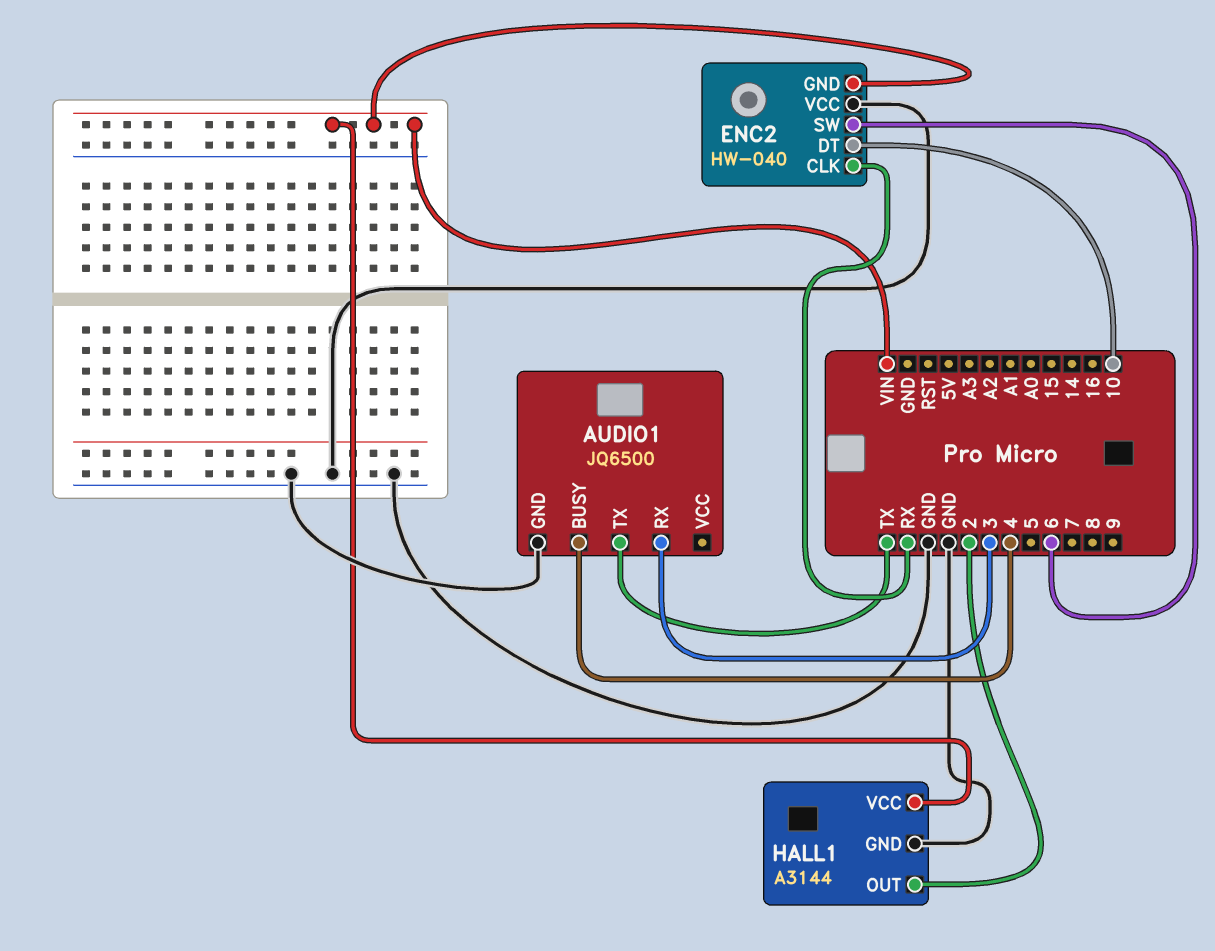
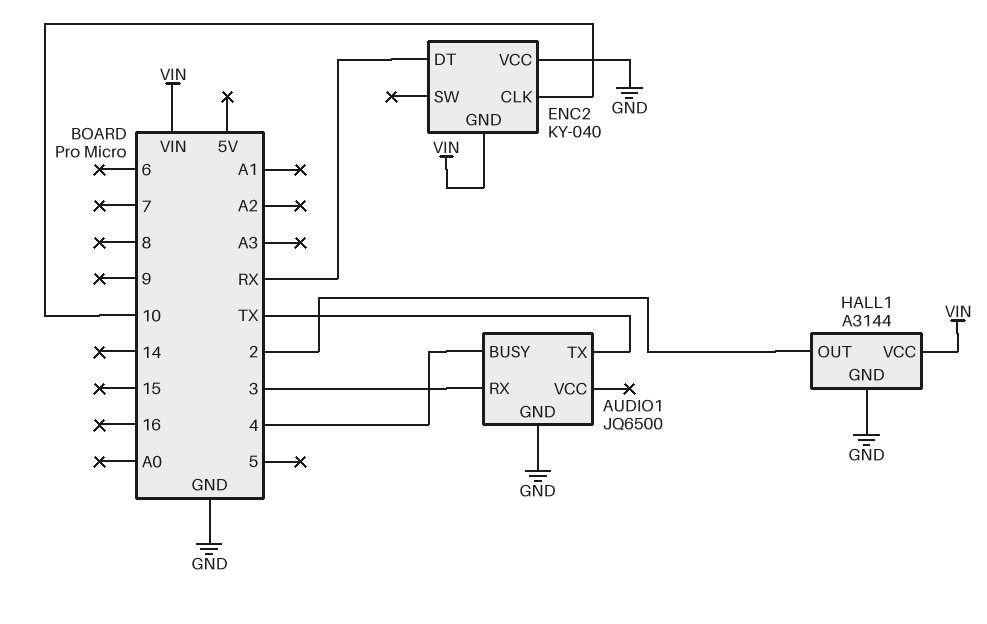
ENC2: HW-040 -> KY-040
ENC2 pin CLK: RX -> 10
ENC2 pin DT: 10 -> RX
ENC2 pin SW: 6 -> none

